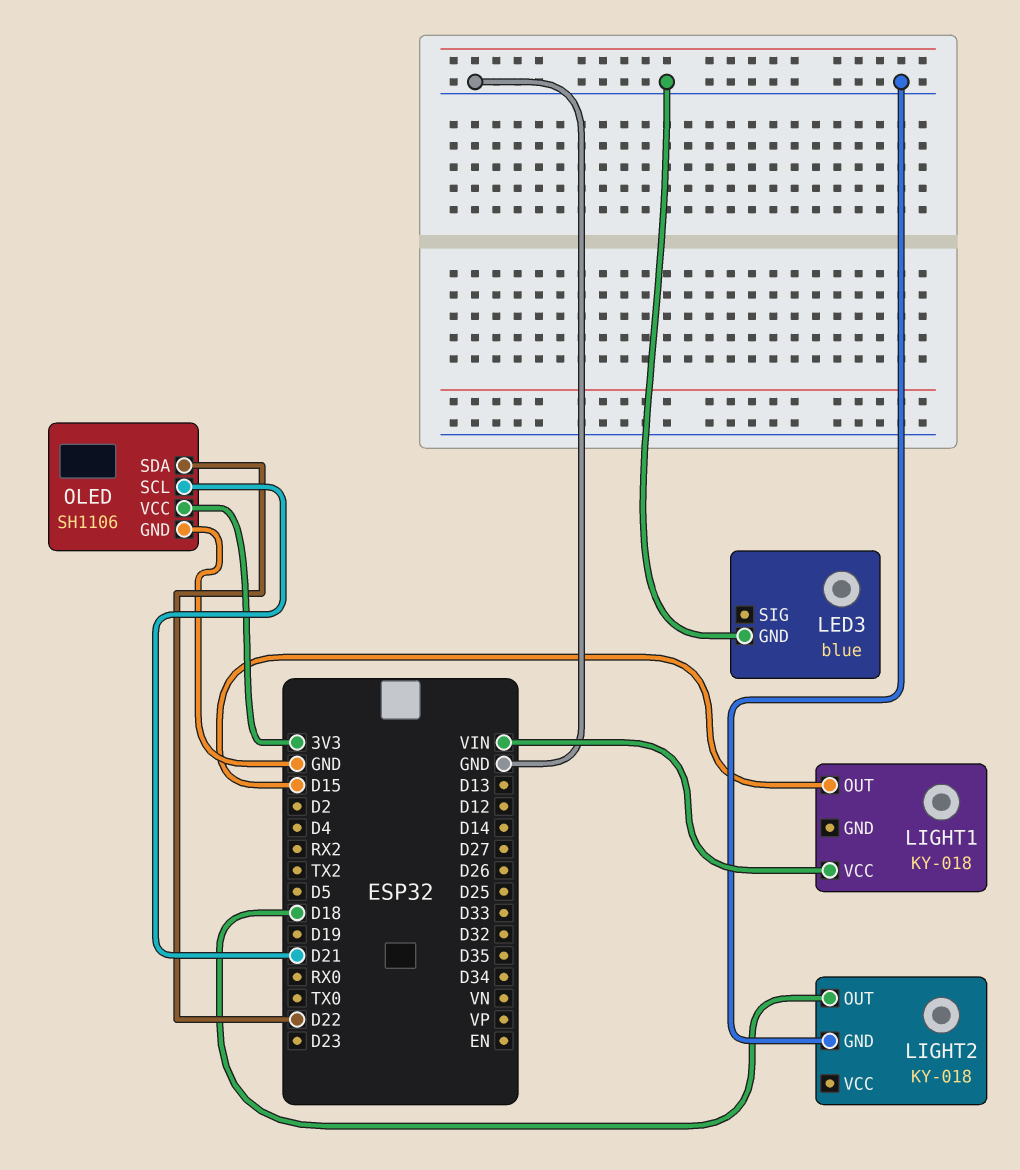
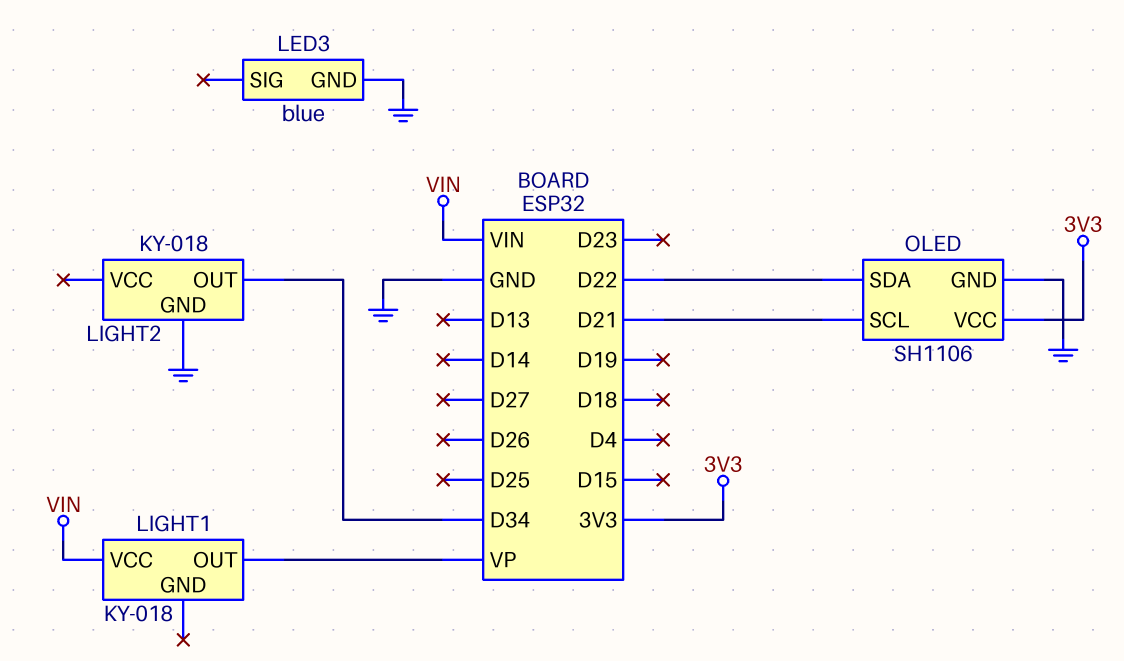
LIGHT1 pin OUT: D15 -> VP
LIGHT2 pin OUT: D18 -> D34

